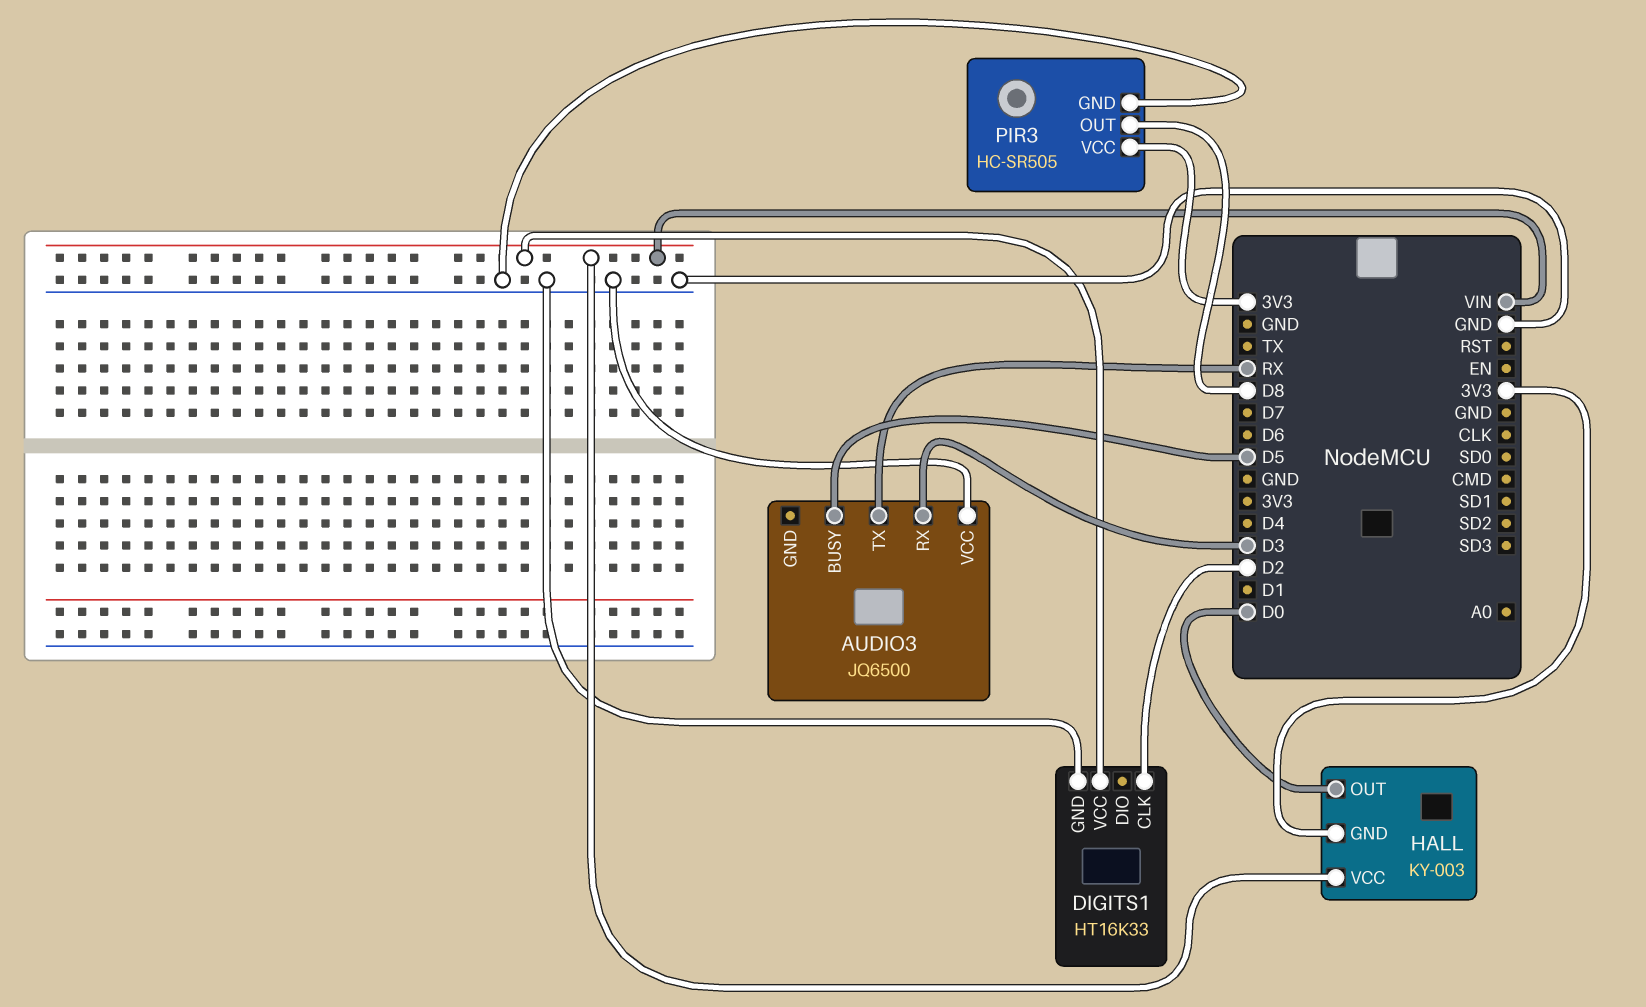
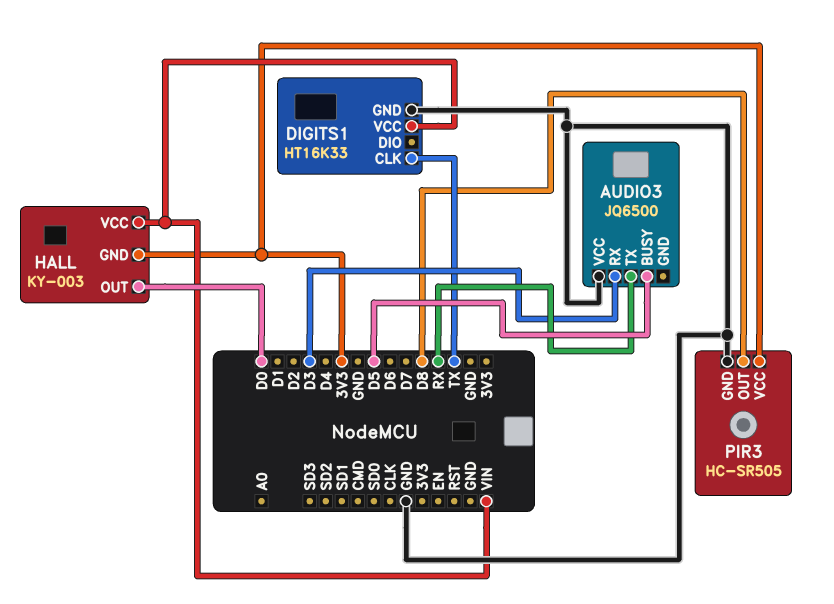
DIGITS1 pin CLK: D2 -> TX

